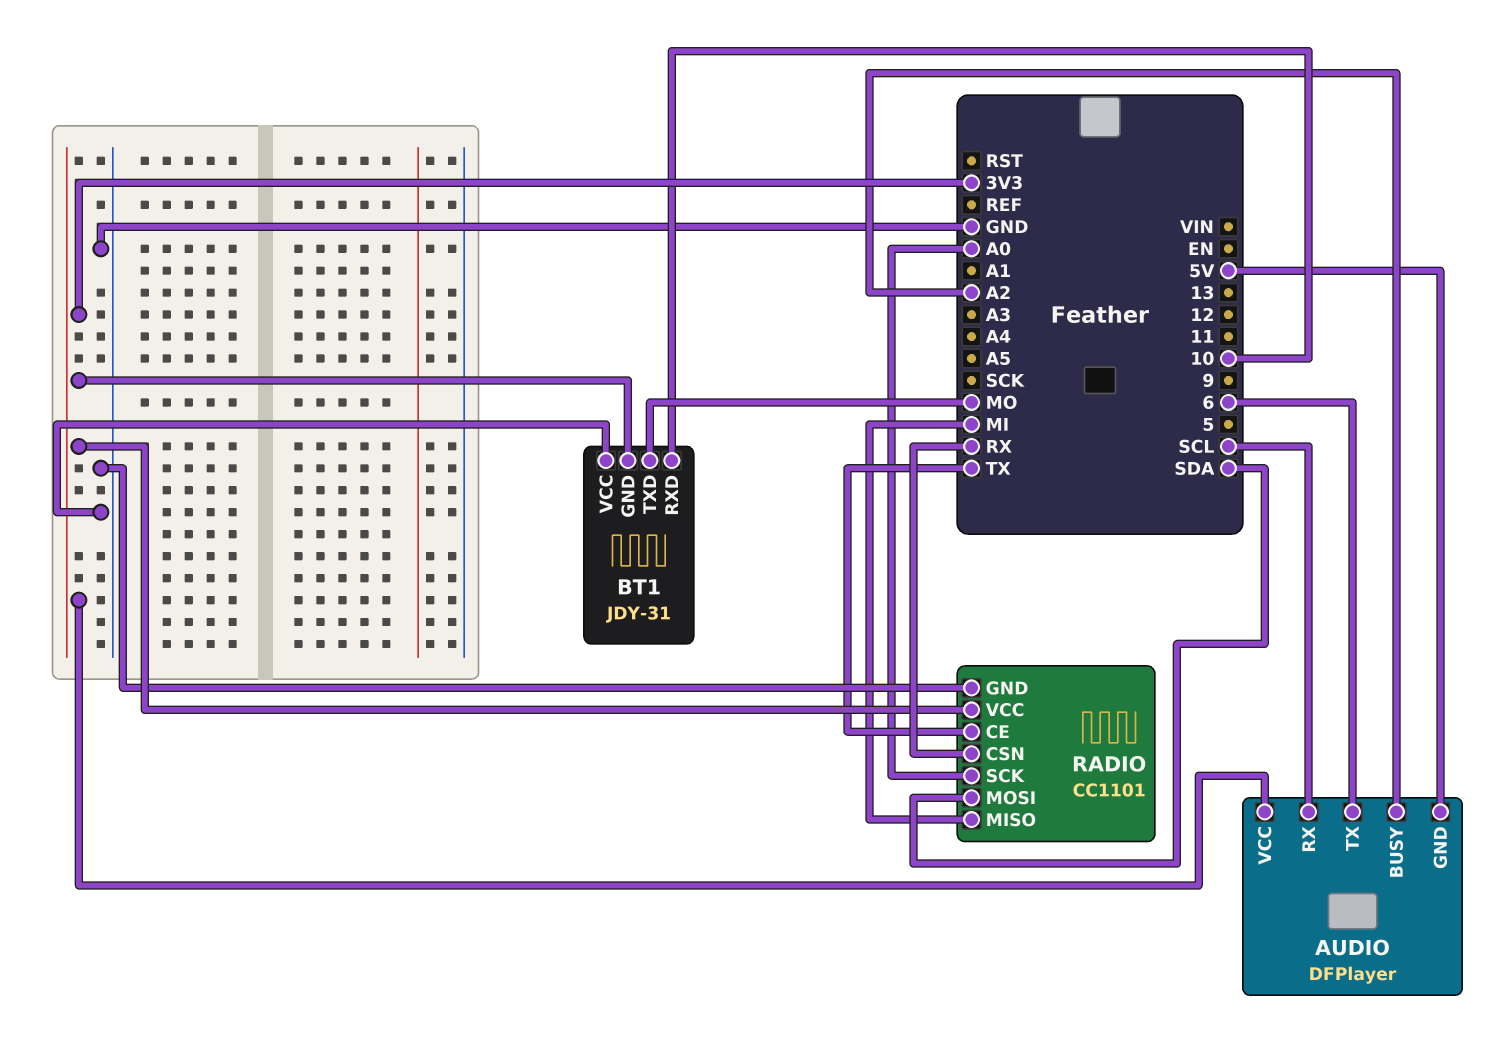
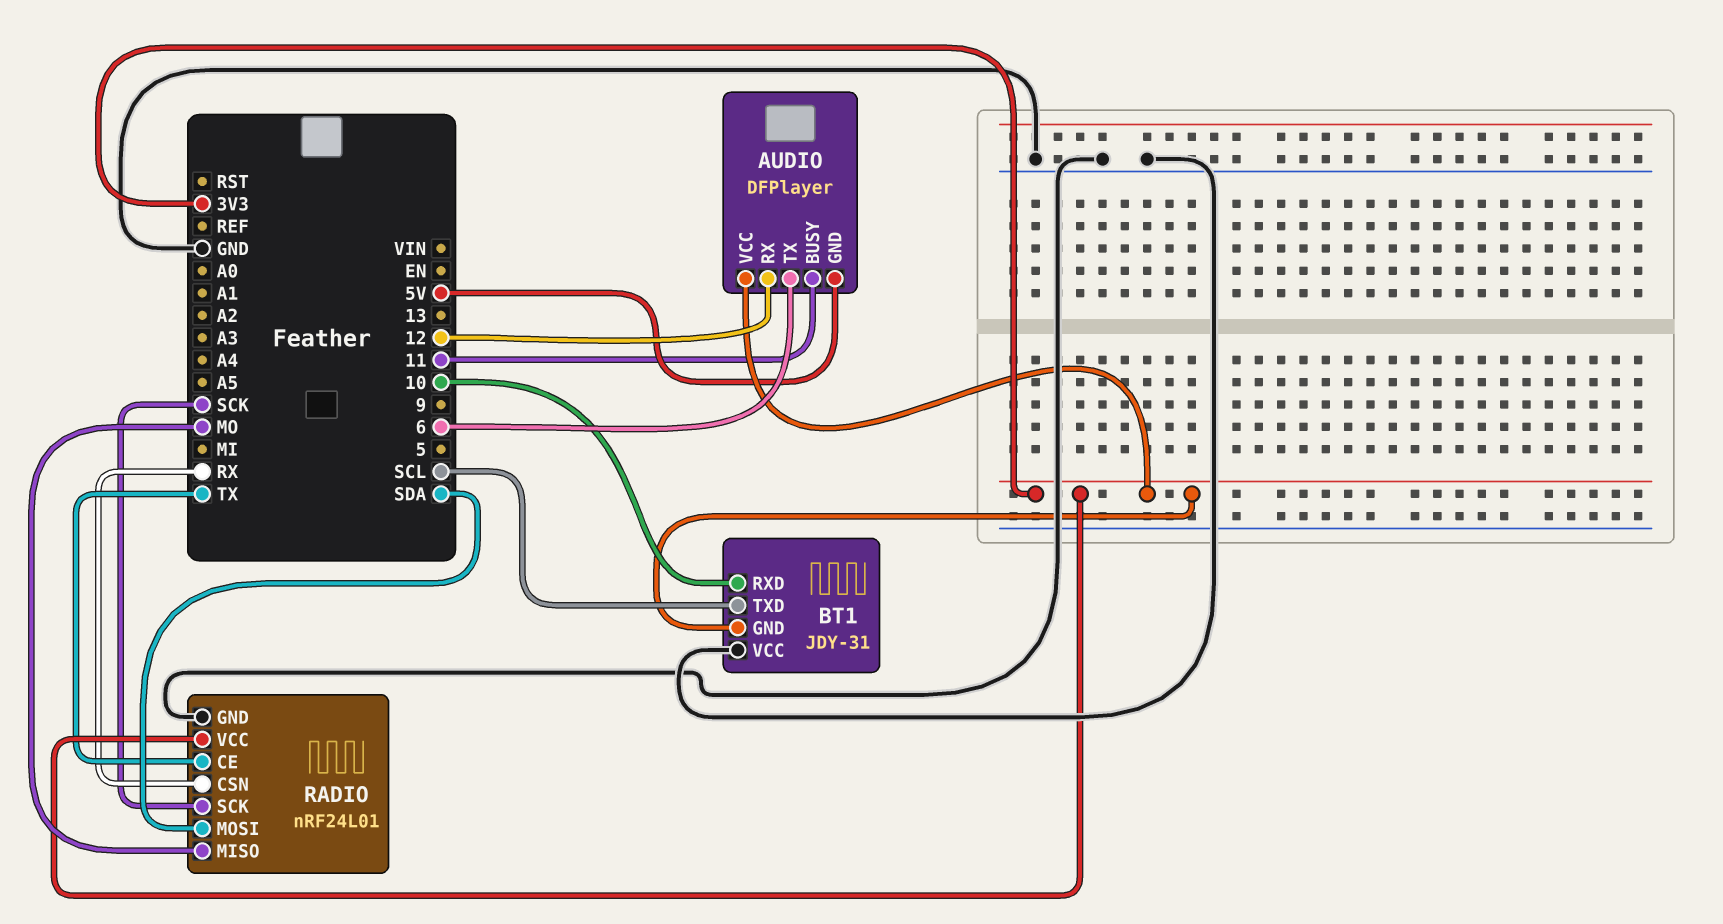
AUDIO pin BUSY: A2 -> 11
AUDIO pin RX: SCL -> 12
BT1 pin TXD: MO -> SCL
RADIO: CC1101 -> nRF24L01
RADIO pin MISO: MI -> MO
RADIO pin SCK: A0 -> SCK

